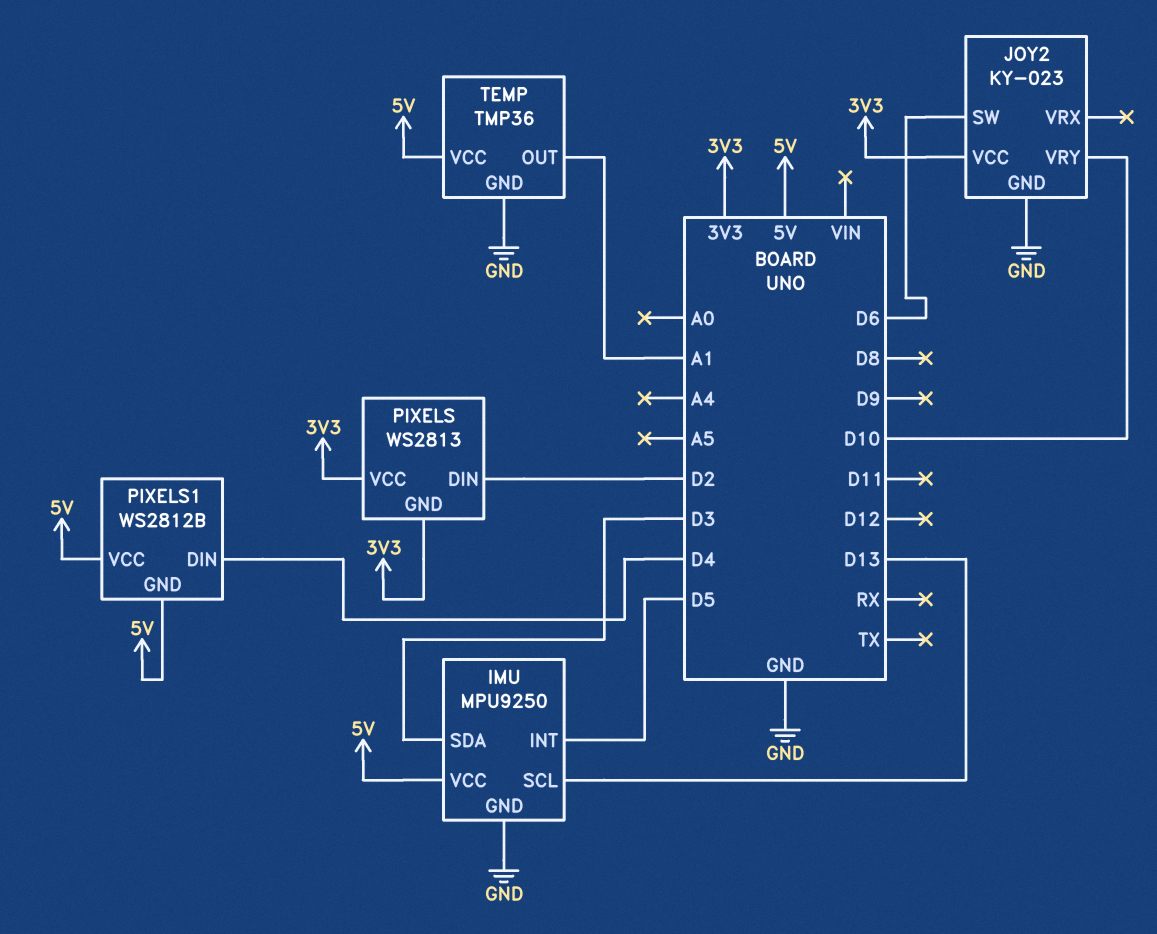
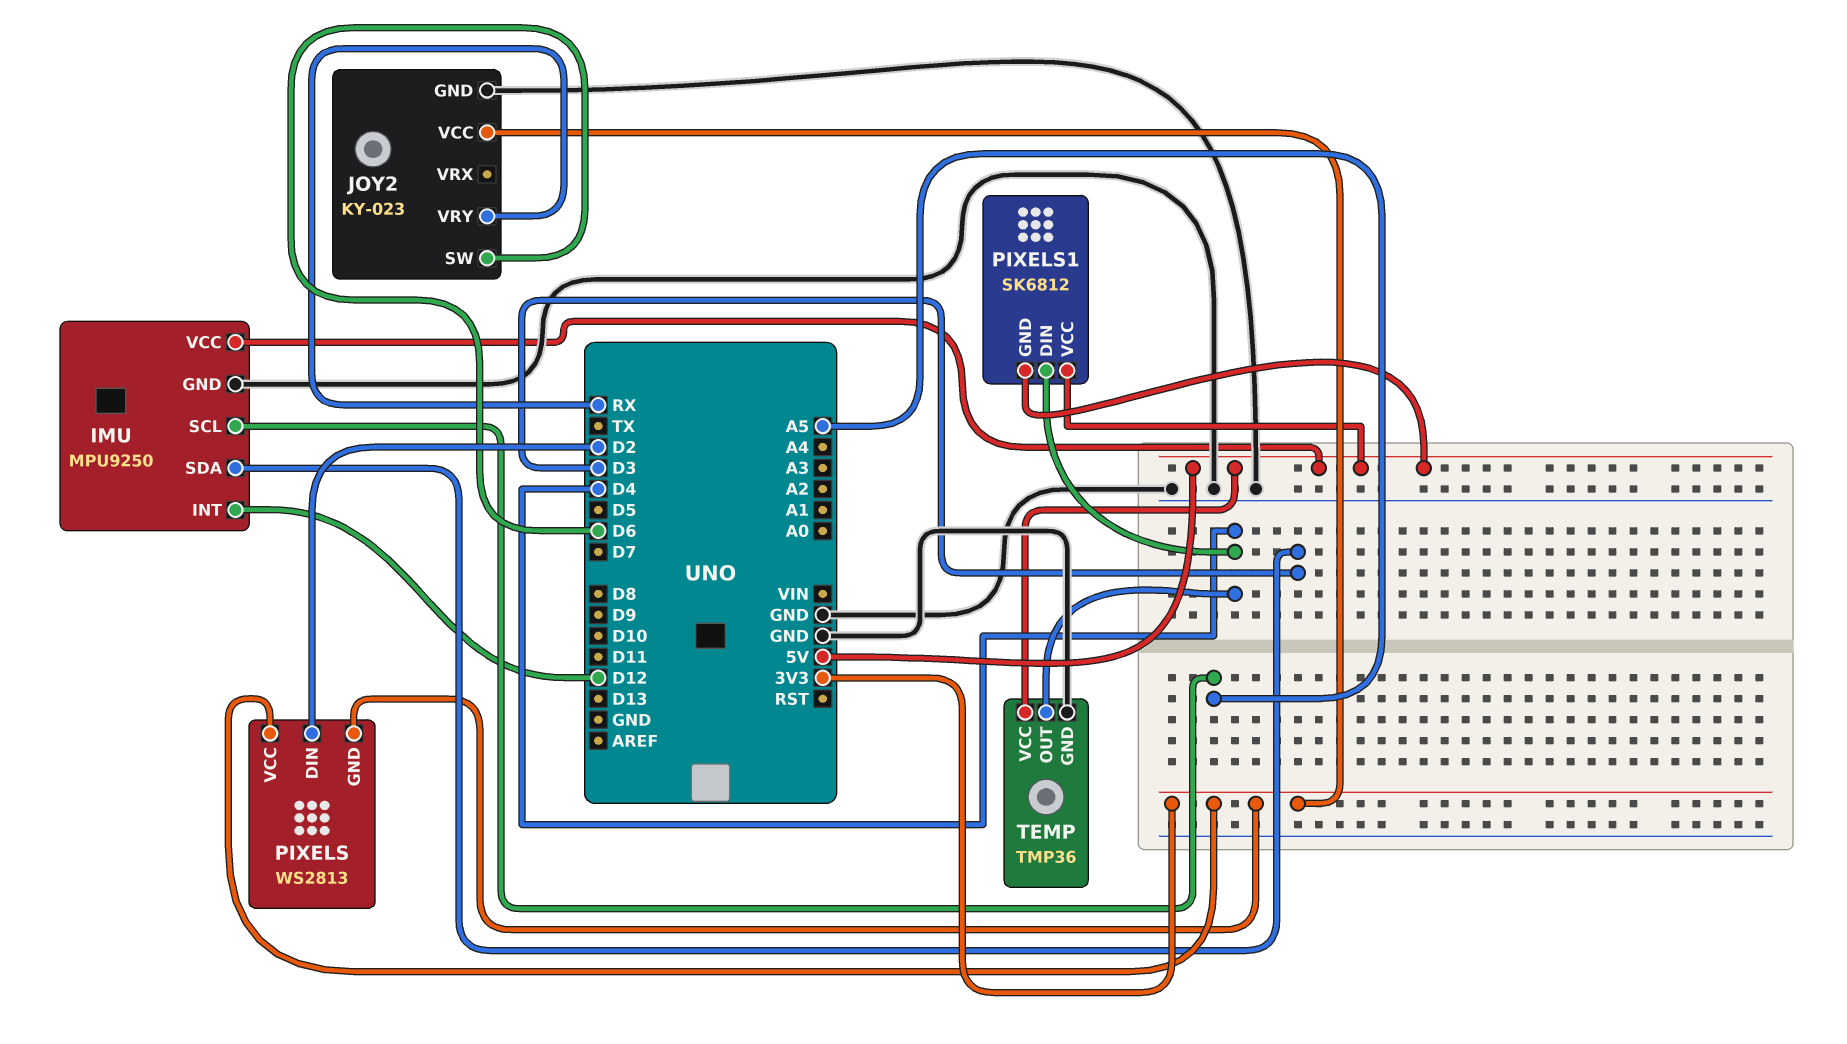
IMU pin INT: D5 -> D12
IMU pin SCL: D13 -> A5
JOY2 pin VRY: D10 -> RX
PIXELS1: WS2812B -> SK6812
TEMP pin OUT: A1 -> D4

